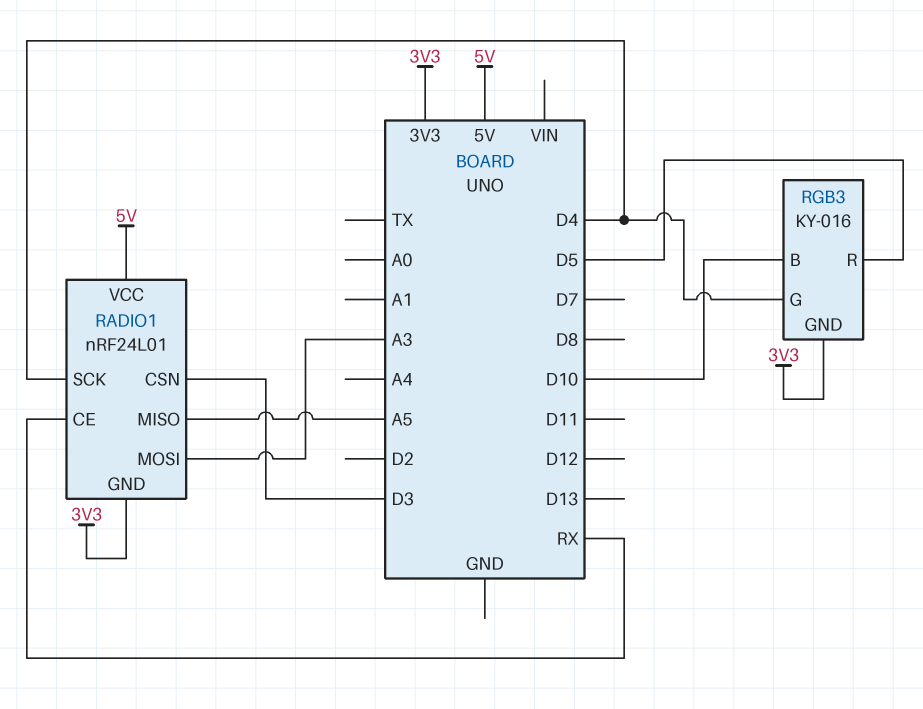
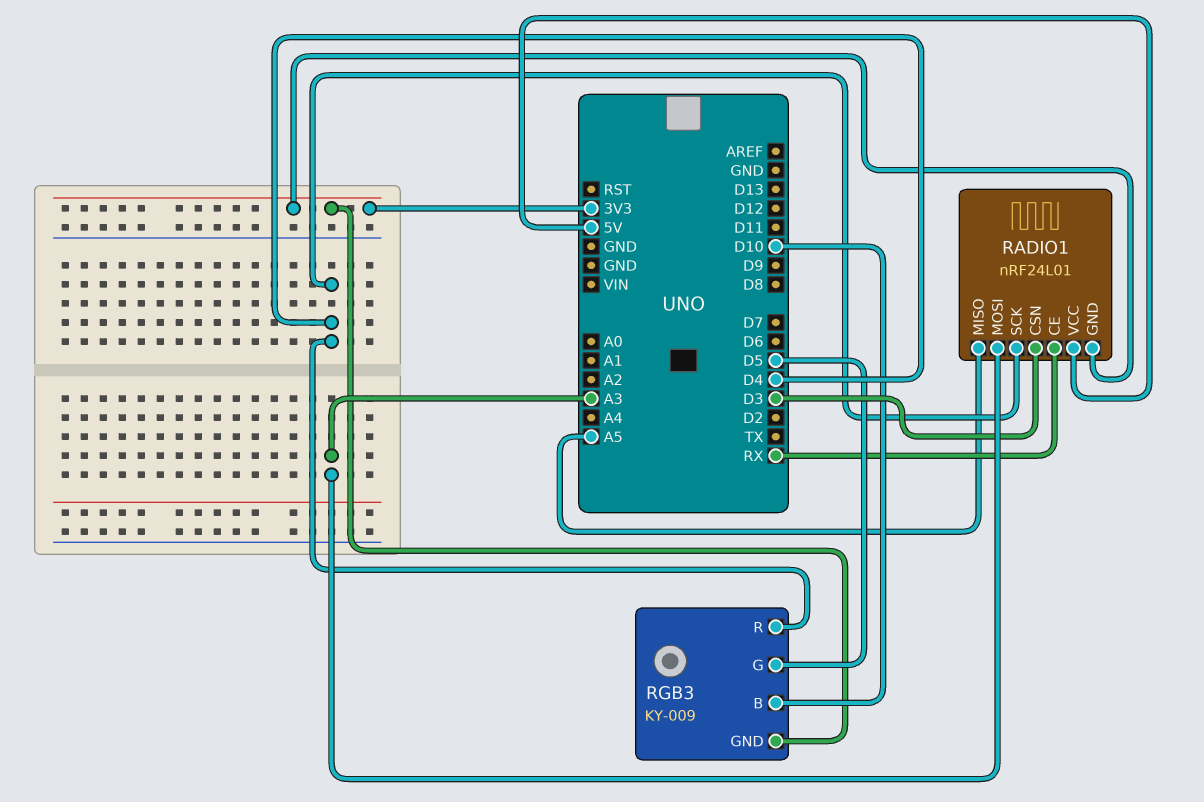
RGB3: KY-016 -> KY-009
RGB3 pin G: D4 -> D5
RGB3 pin R: D5 -> D4

